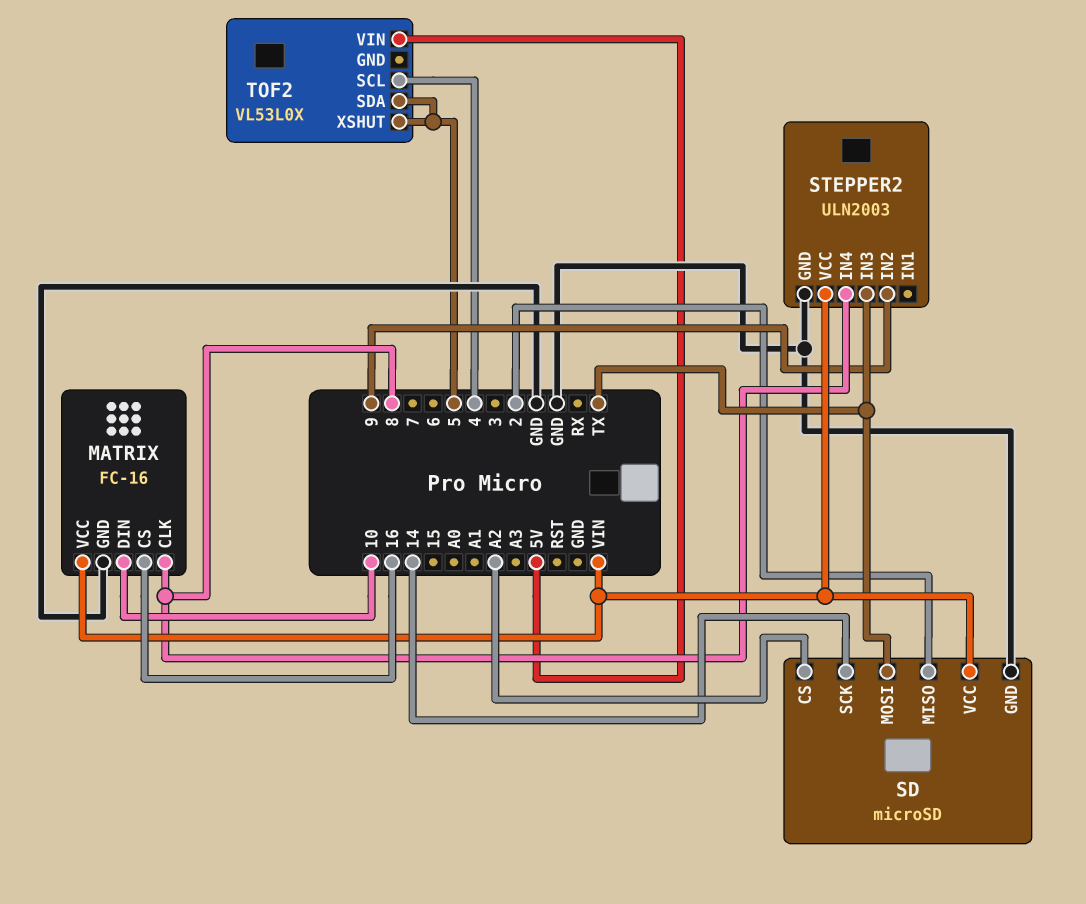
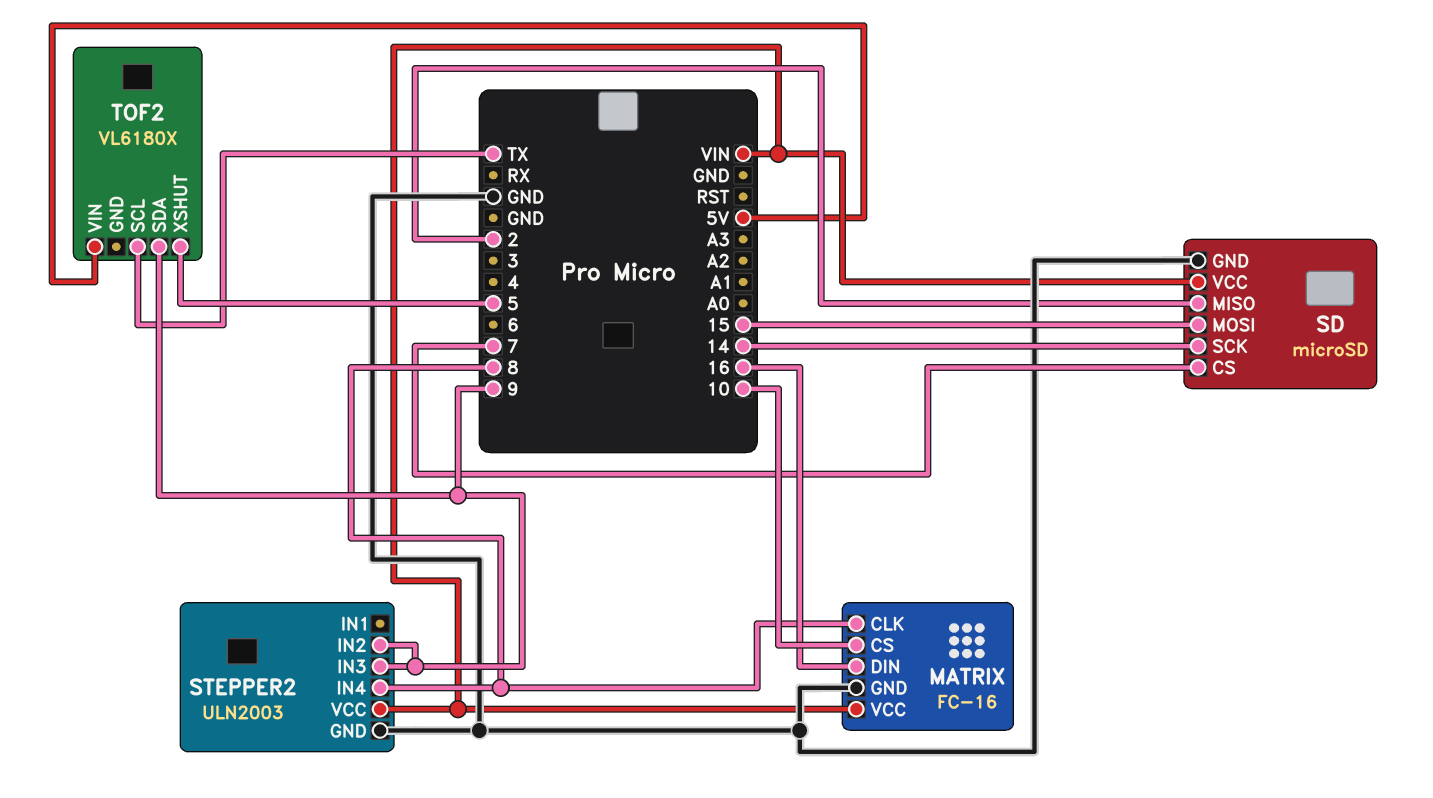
MATRIX pin CS: 16 -> 10
MATRIX pin DIN: 10 -> 16
SD pin CS: A2 -> 7
SD pin MOSI: TX -> 15
STEPPER2 pin IN3: TX -> 9
TOF2: VL53L0X -> VL6180X
TOF2 pin SCL: 4 -> TX
TOF2 pin SDA: 5 -> 9

